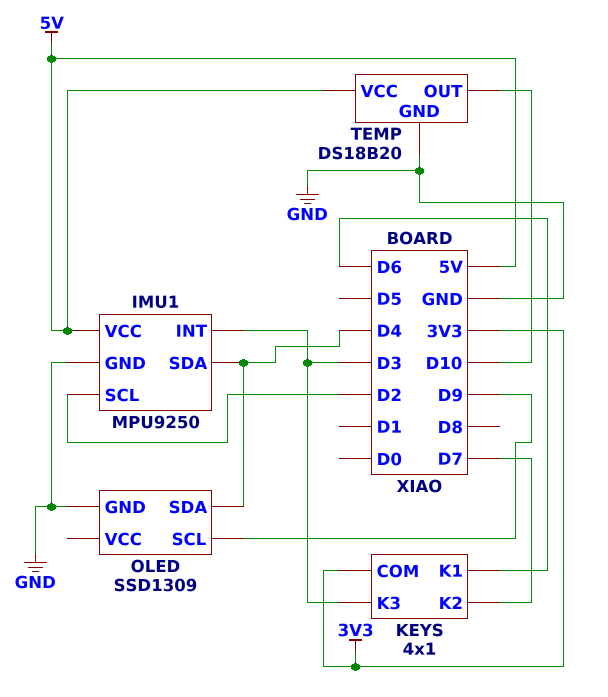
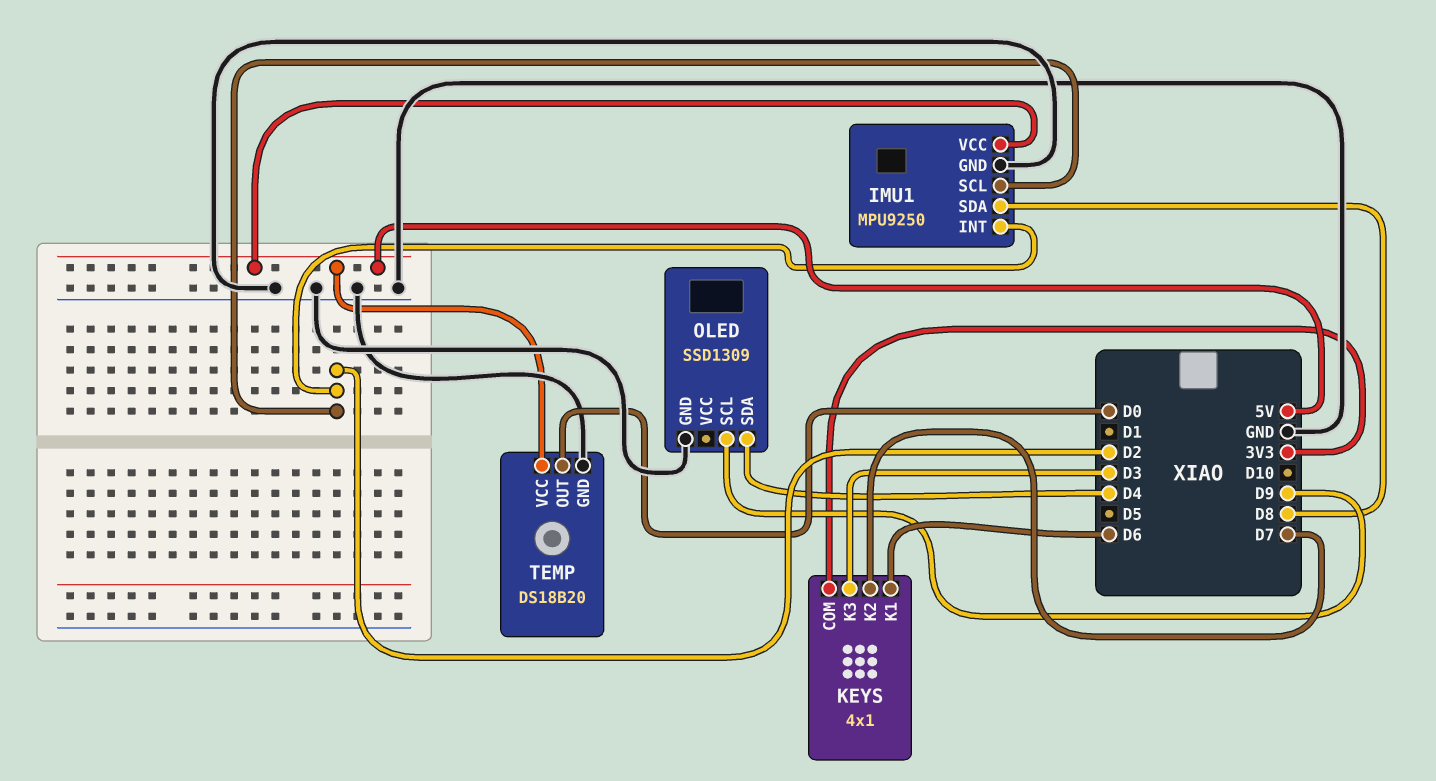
IMU1 pin INT: D3 -> D2
IMU1 pin SDA: D4 -> D8
TEMP pin OUT: D10 -> D0

